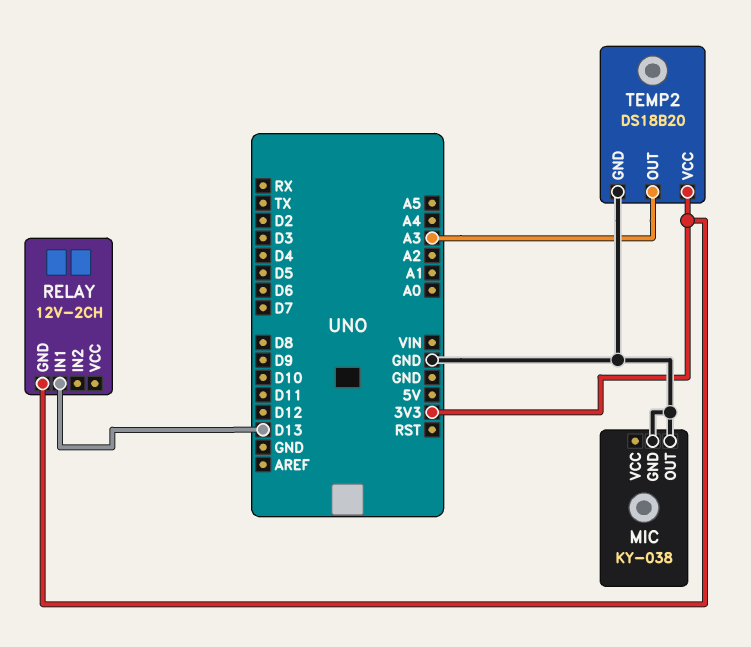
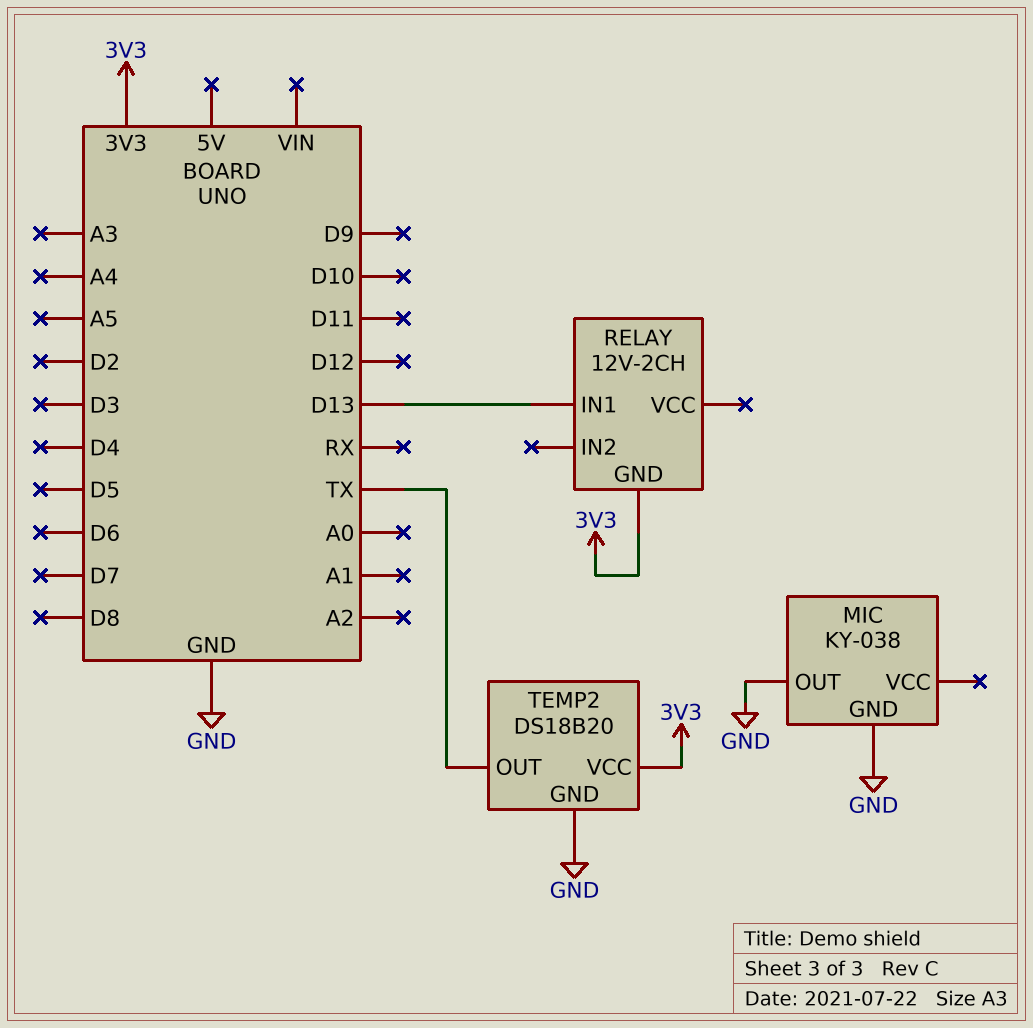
TEMP2 pin OUT: A3 -> TX

